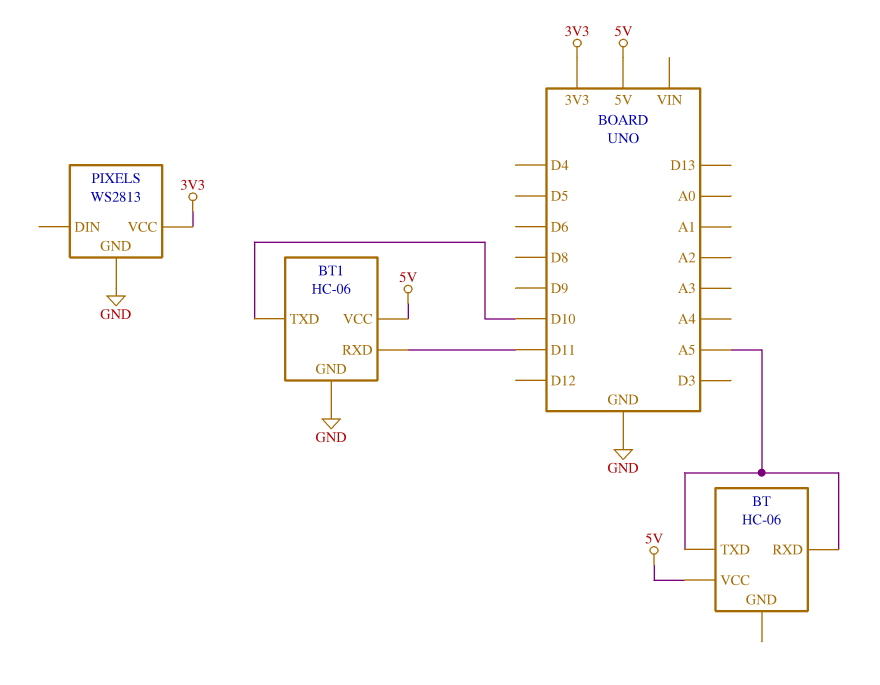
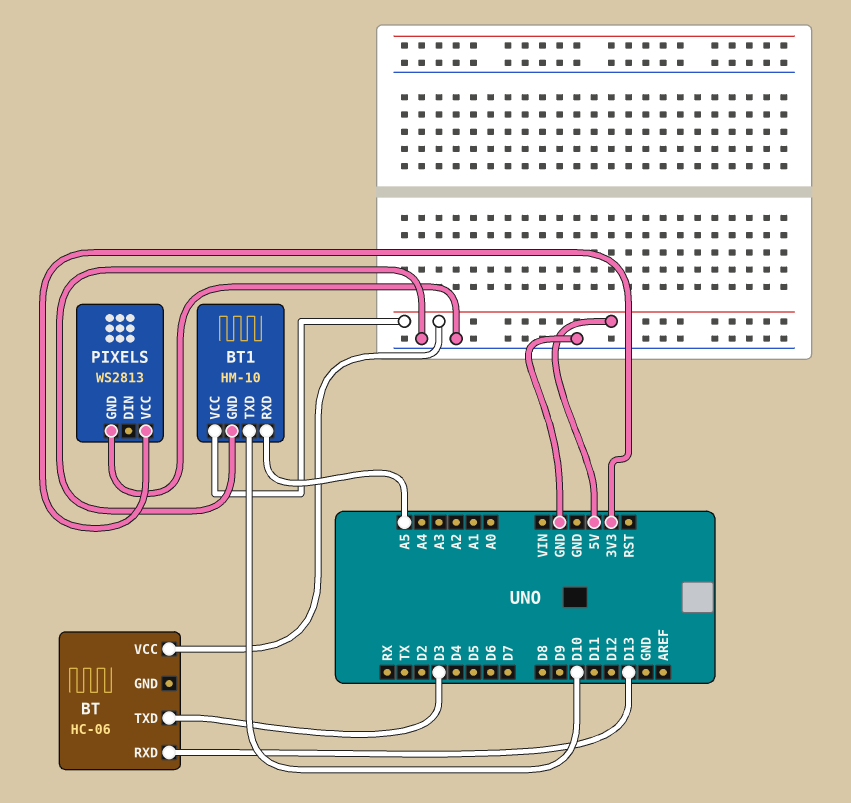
BT pin RXD: A5 -> D13
BT pin TXD: A5 -> D3
BT1: HC-06 -> HM-10
BT1 pin RXD: D11 -> A5

